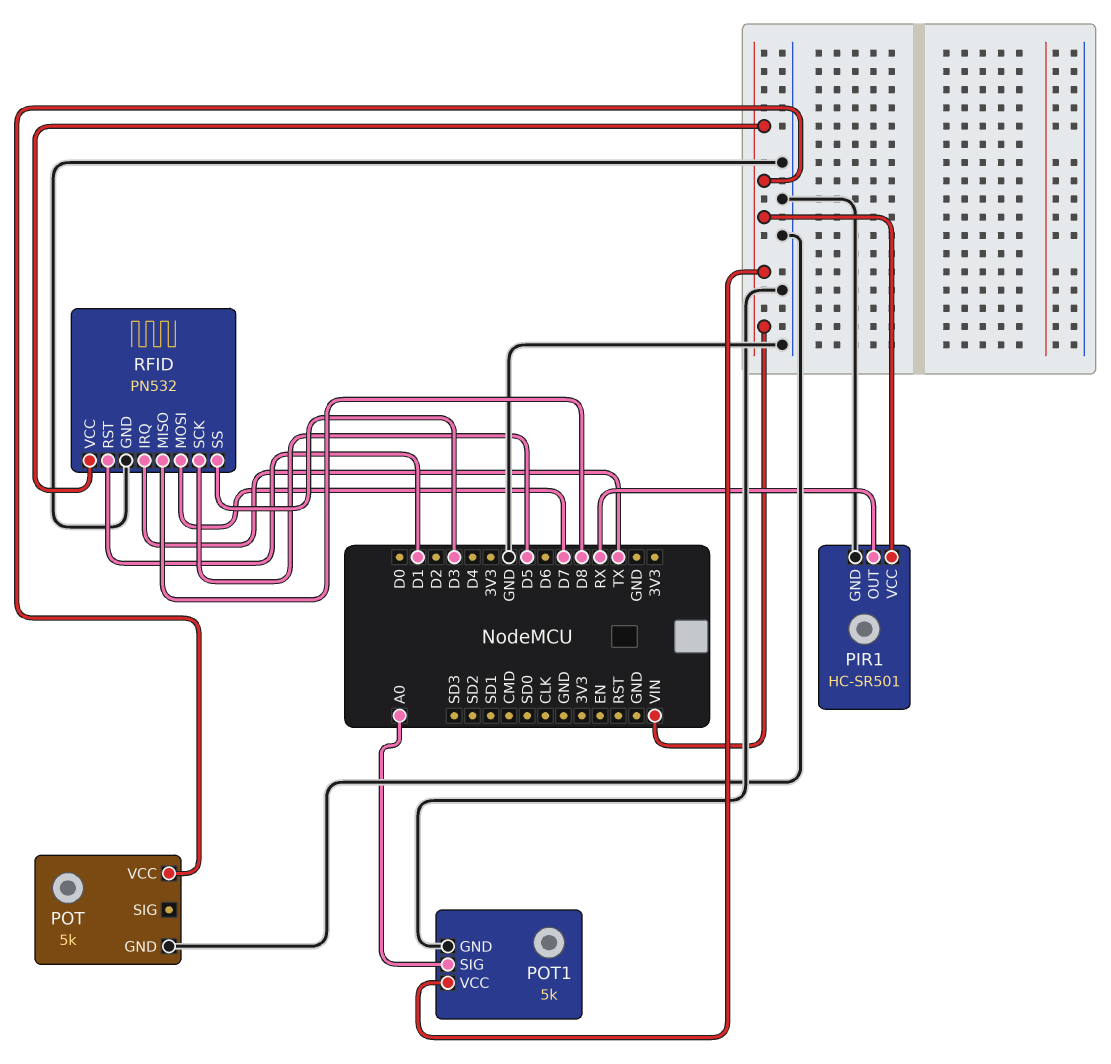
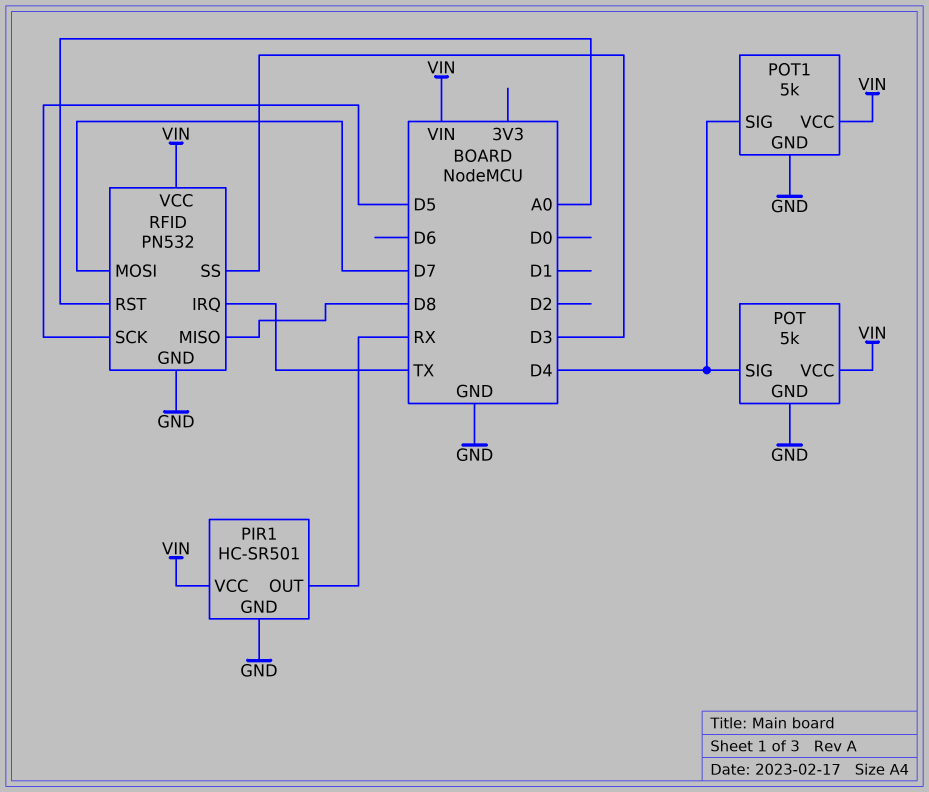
POT pin SIG: none -> D4
POT1 pin SIG: A0 -> D4
RFID pin RST: D1 -> A0

